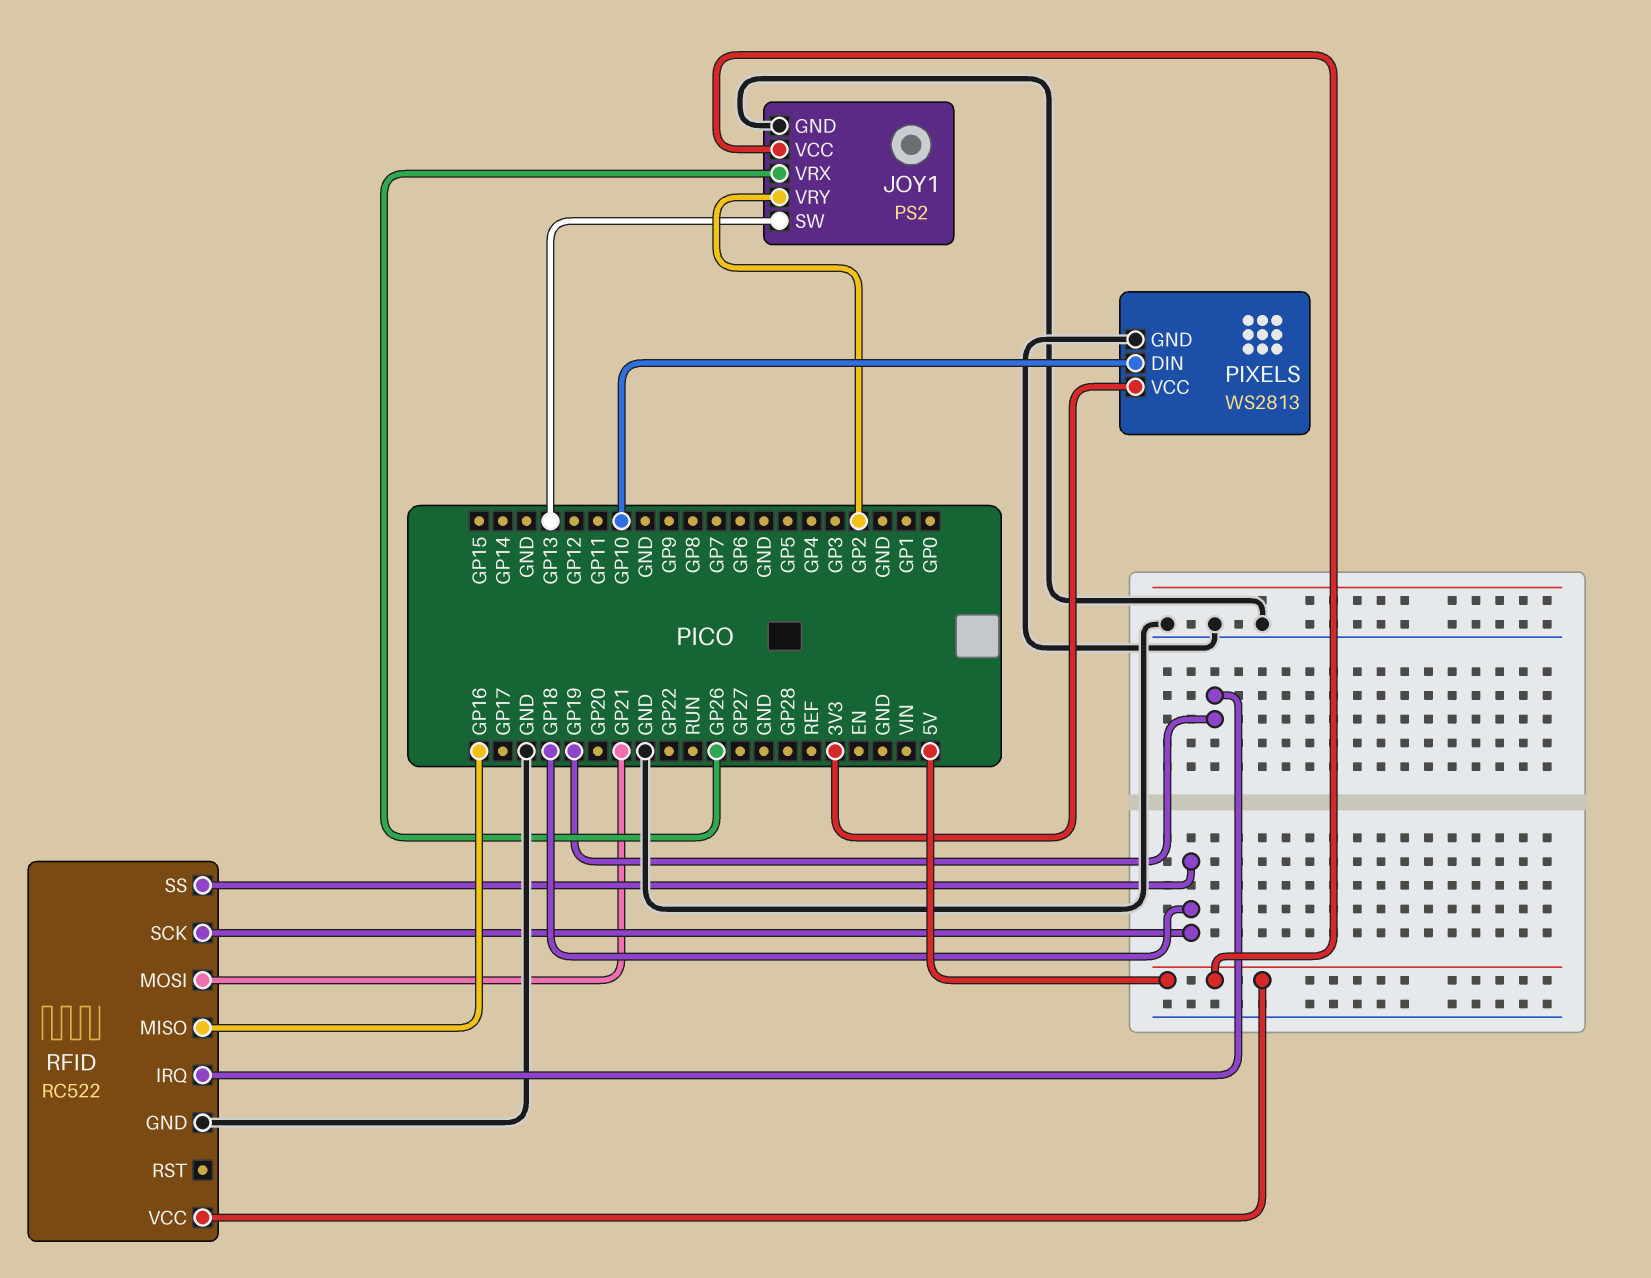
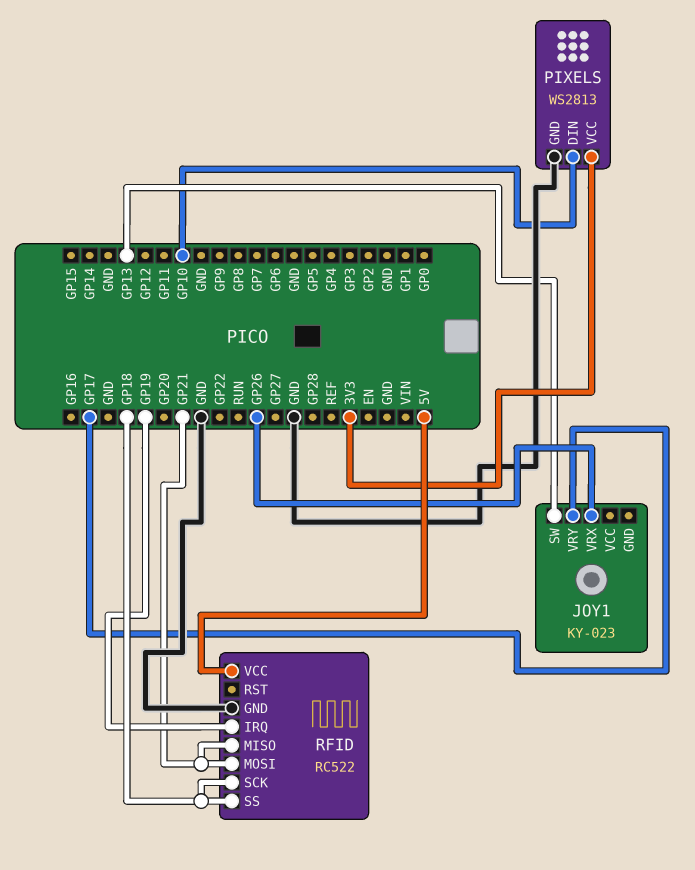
JOY1: PS2 -> KY-023
JOY1 pin GND: GND -> none
JOY1 pin VCC: 5V -> none
JOY1 pin VRY: GP2 -> GP17
RFID pin MISO: GP16 -> GP21

